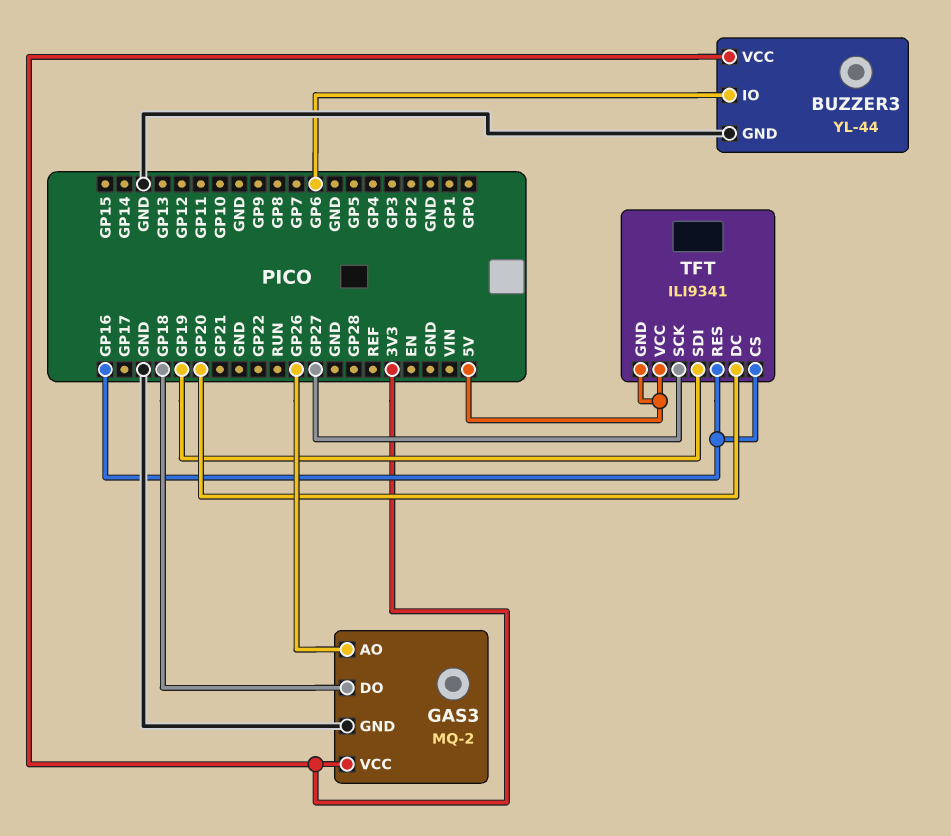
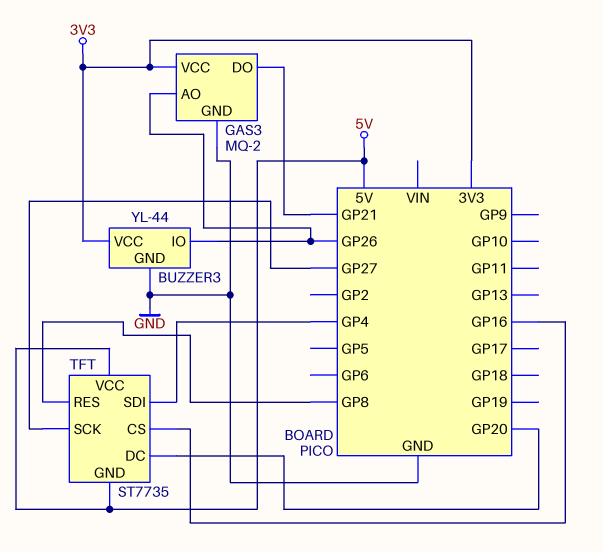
BUZZER3 pin IO: GP6 -> GP26
GAS3 pin DO: GP18 -> GP21
TFT: ILI9341 -> ST7735
TFT pin RES: GP16 -> GP8
TFT pin SDI: GP19 -> GP4

